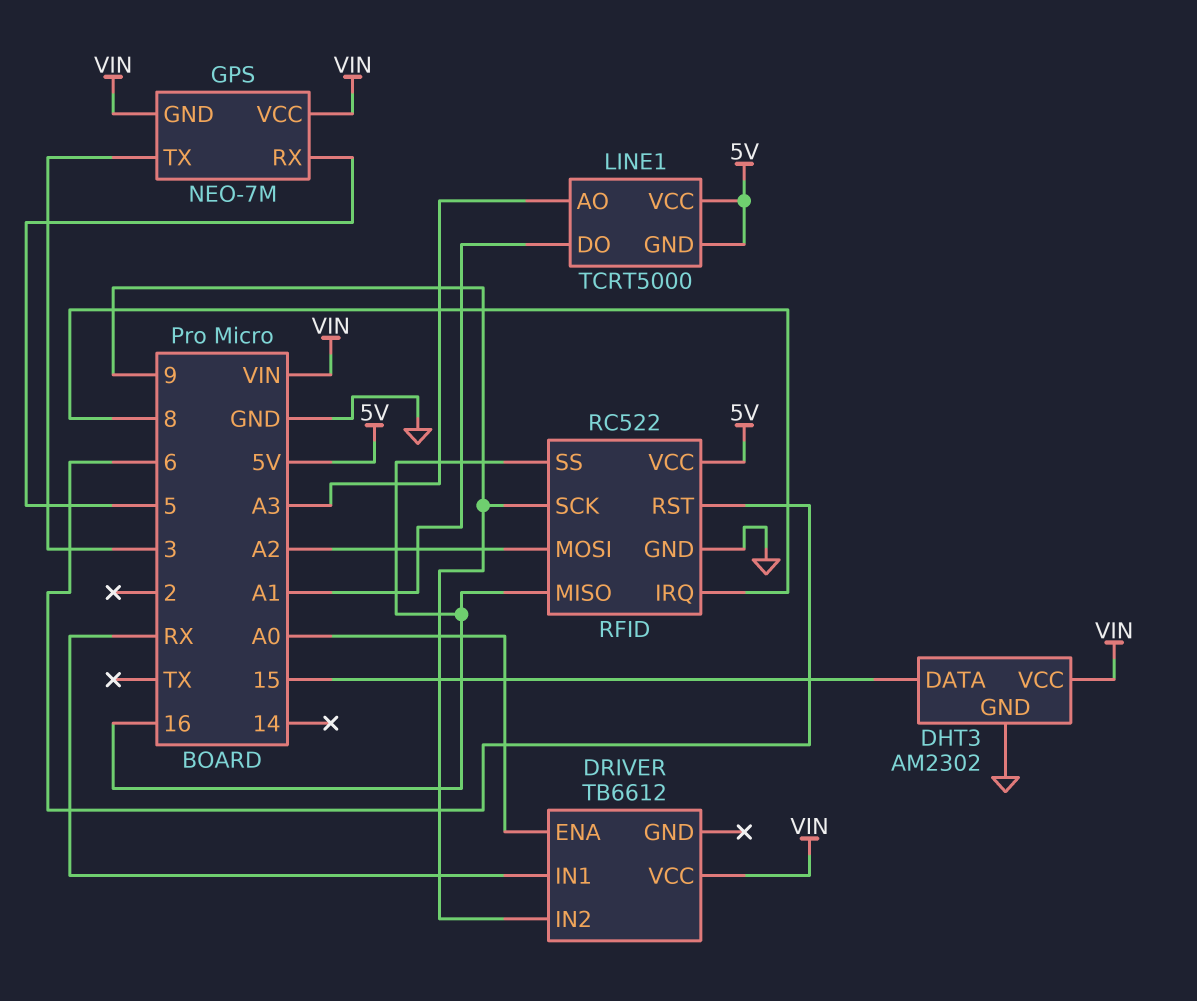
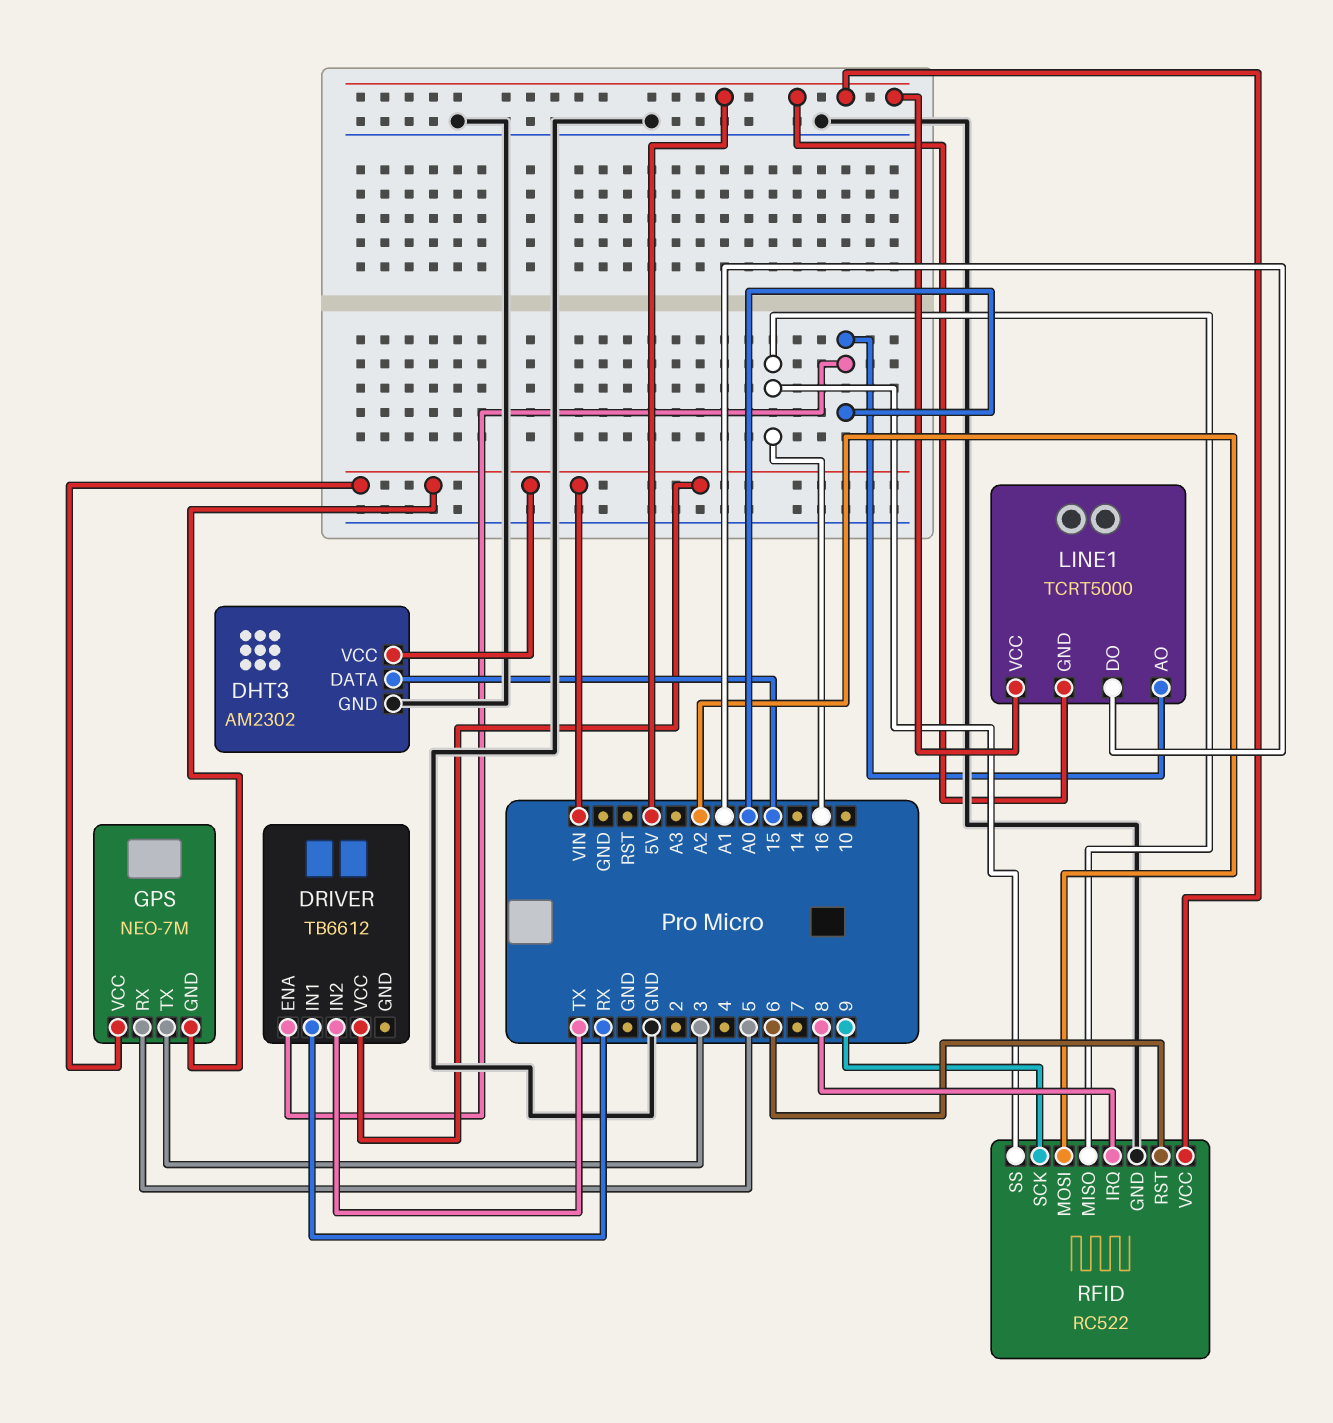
DRIVER pin IN2: 9 -> TX
LINE1 pin AO: A3 -> A0

